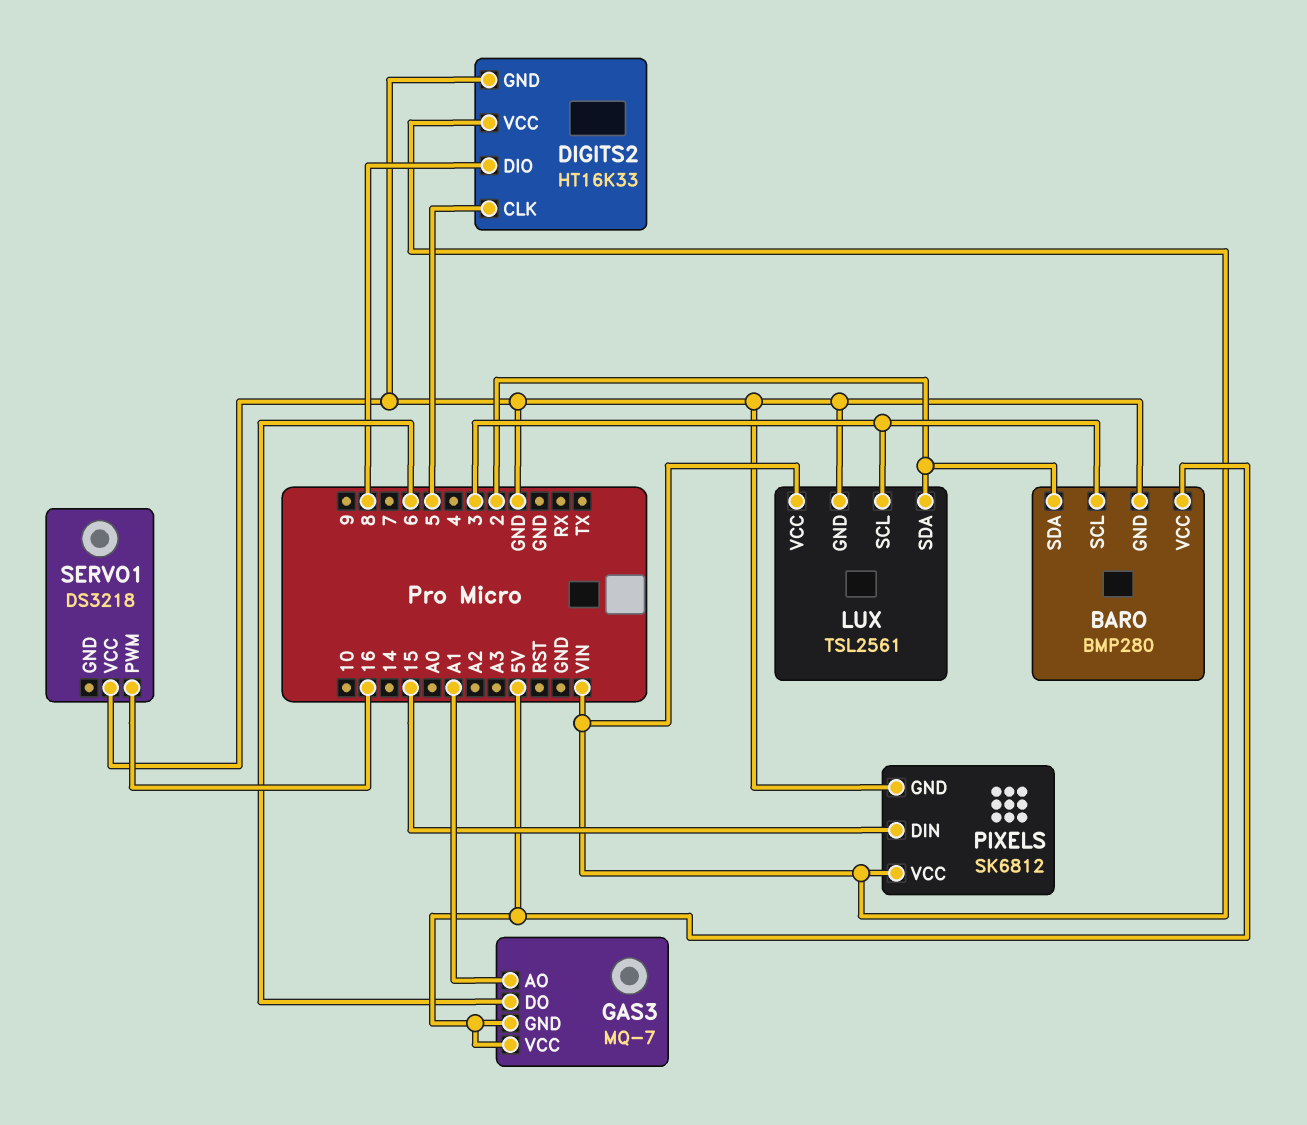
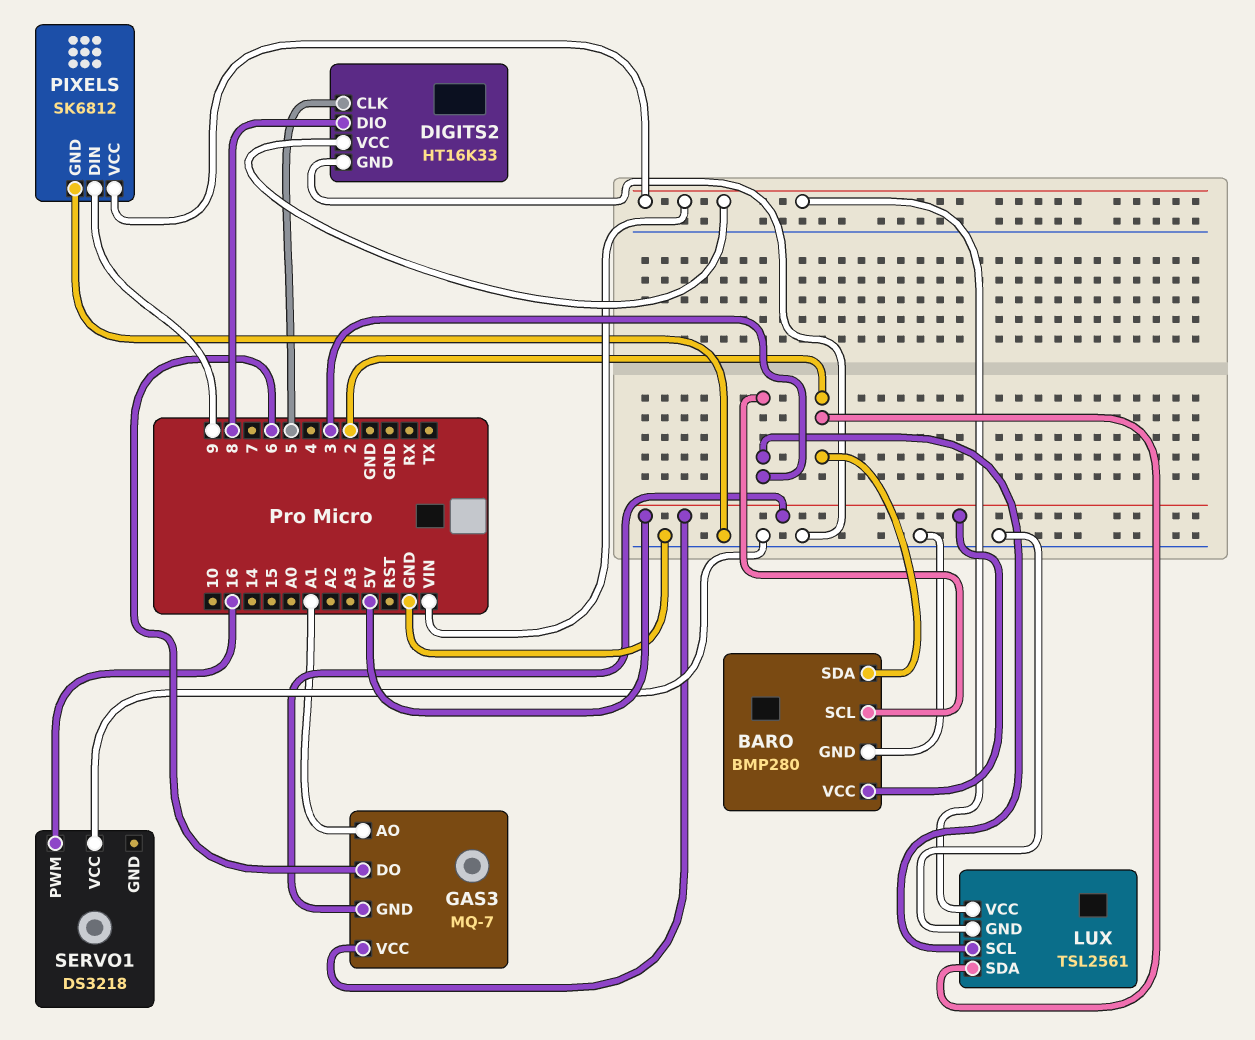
PIXELS pin DIN: 15 -> 9

